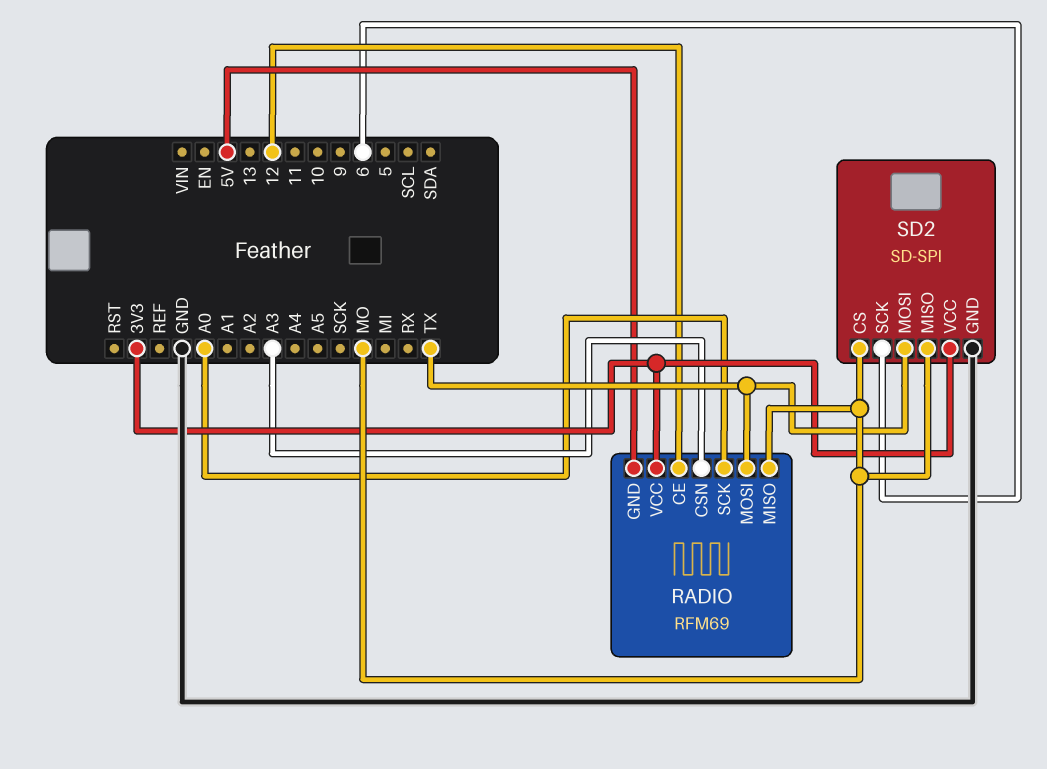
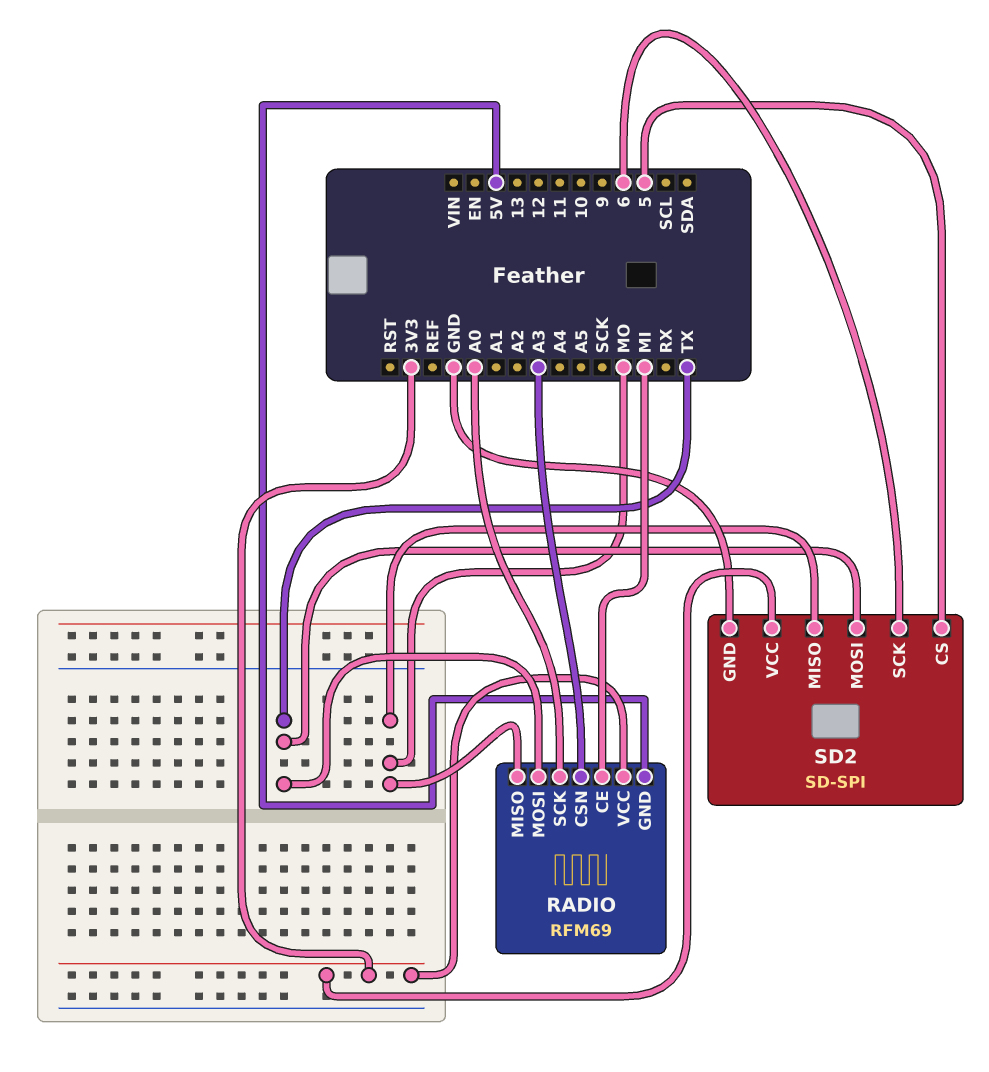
RADIO pin CE: 12 -> MI
SD2 pin CS: MO -> 5

